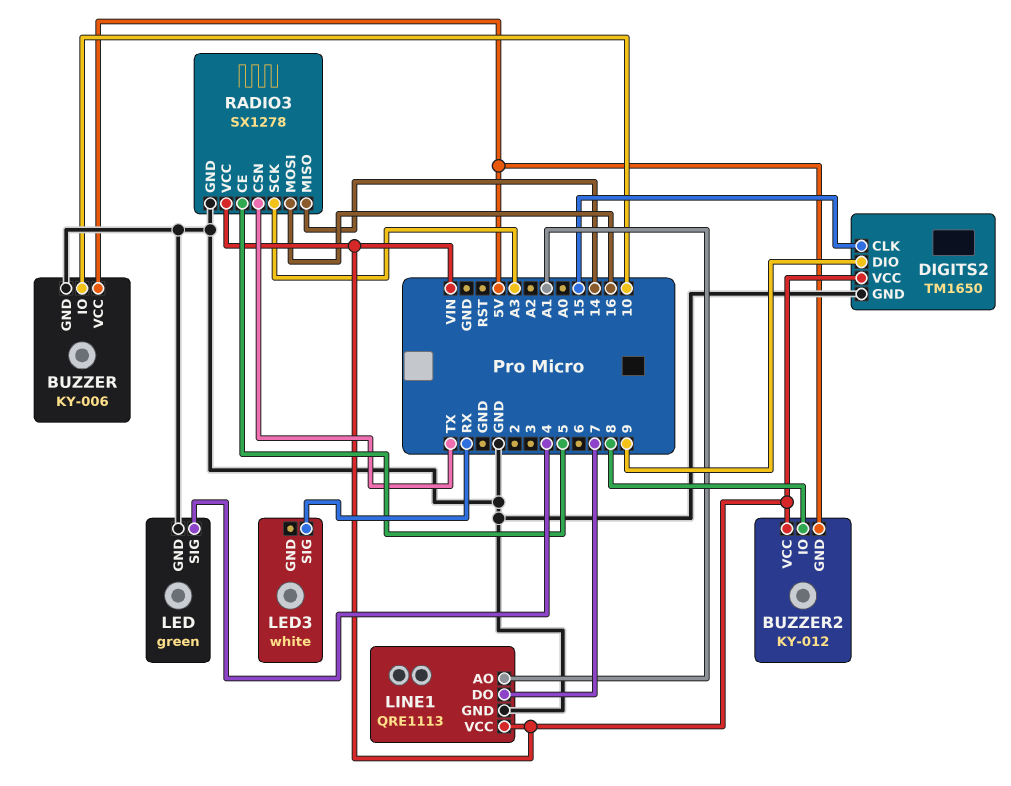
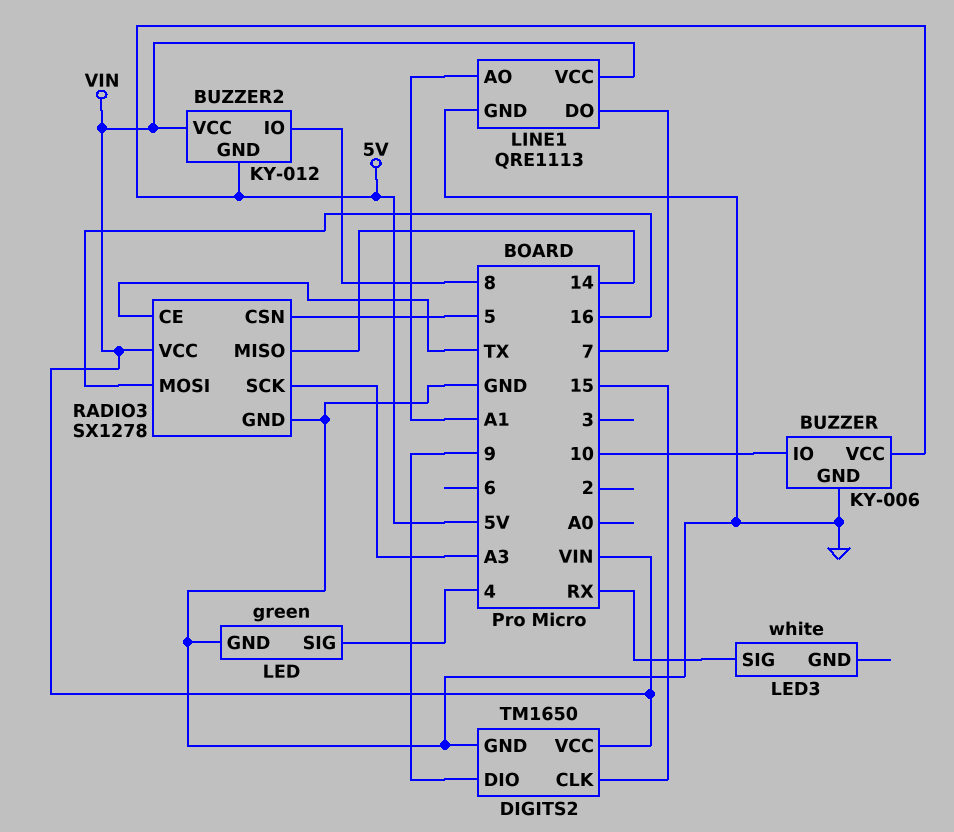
RADIO3 pin CE: 5 -> TX
RADIO3 pin CSN: TX -> 5

